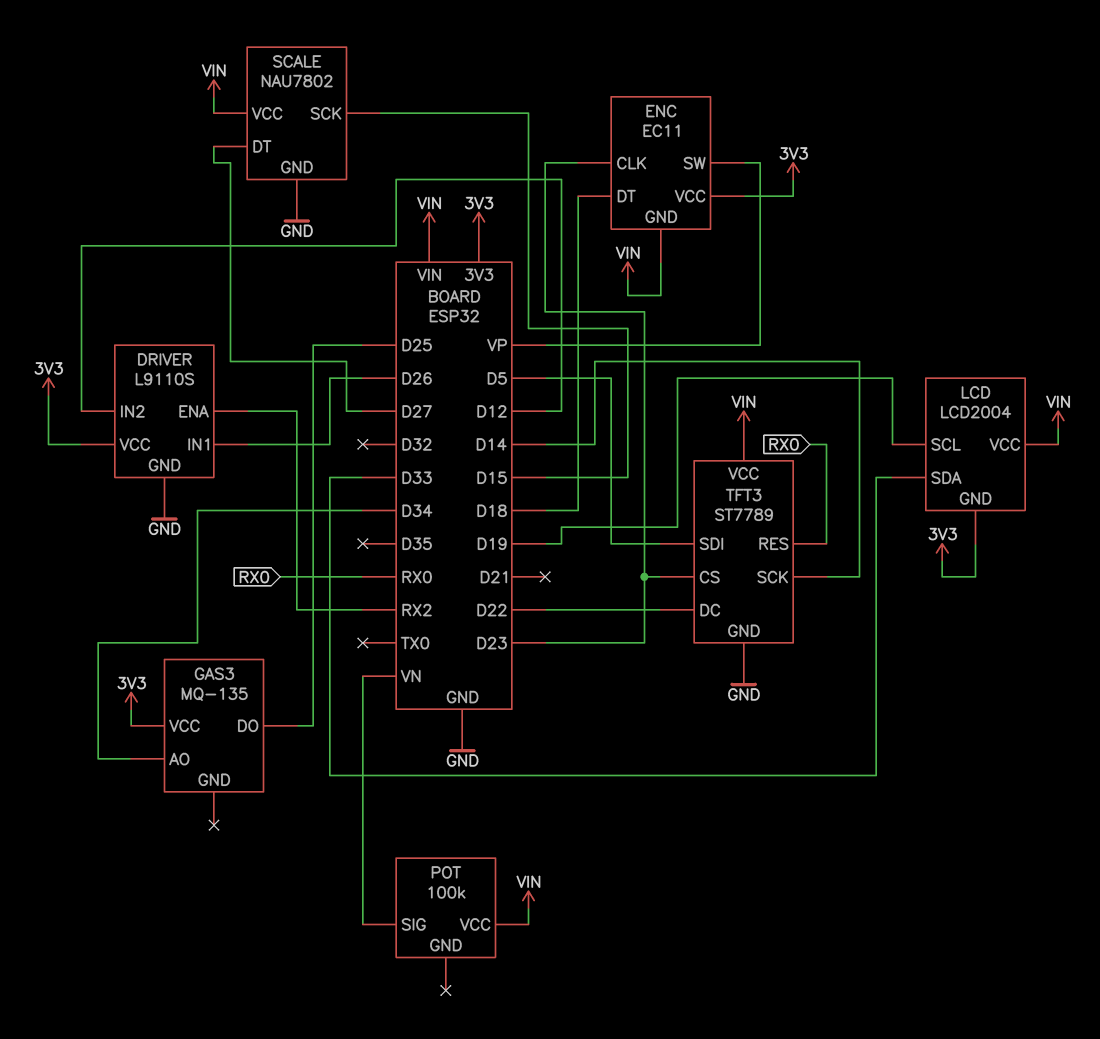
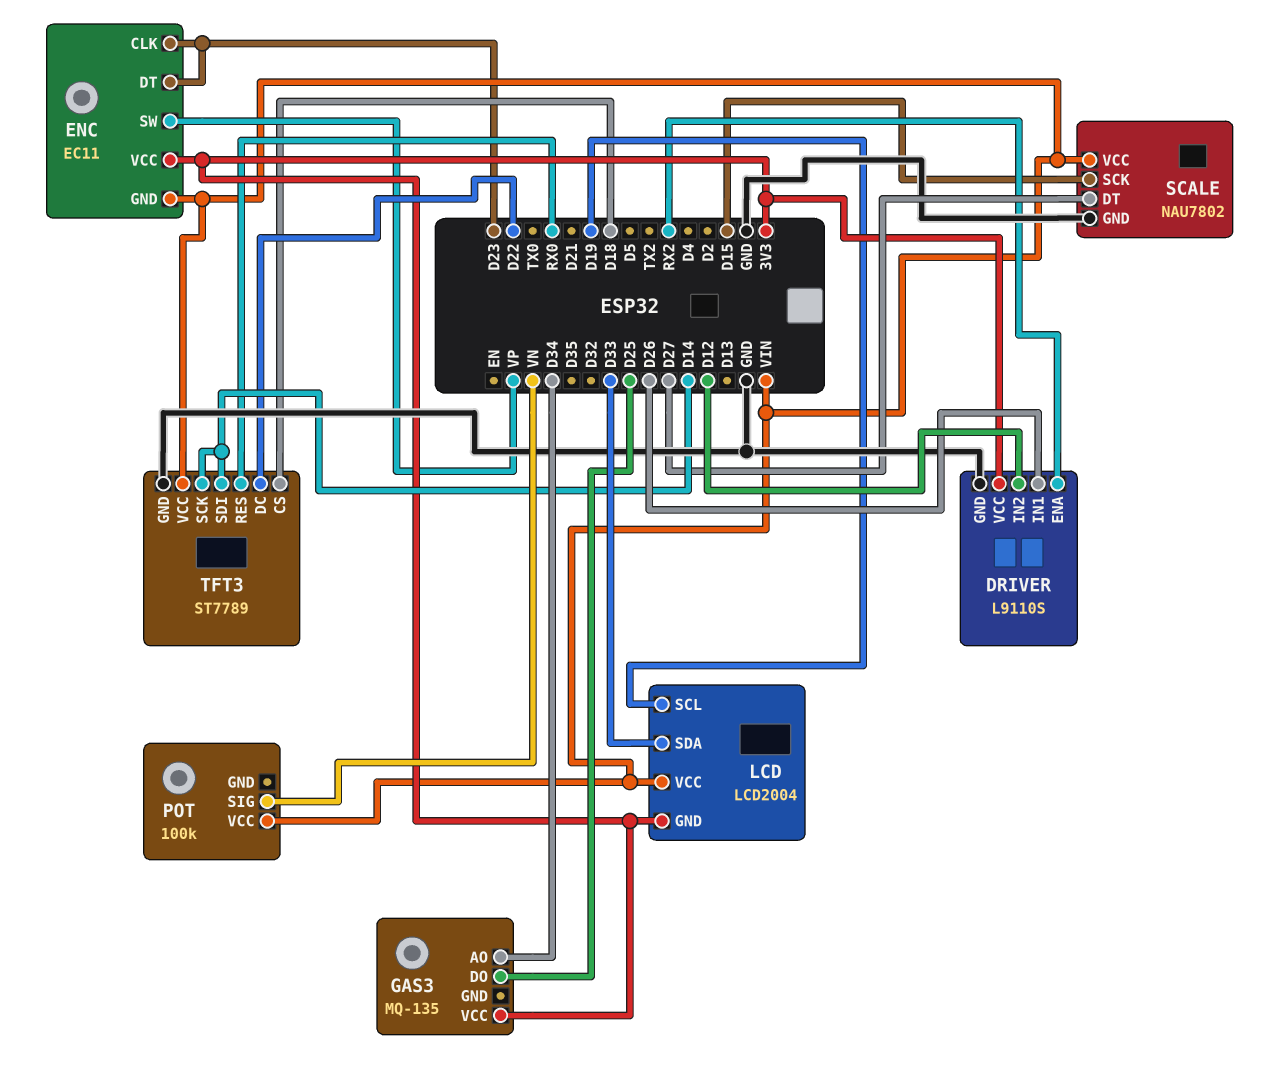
ENC pin DT: D18 -> D23
TFT3 pin CS: D23 -> D18
TFT3 pin SDI: D5 -> D14

